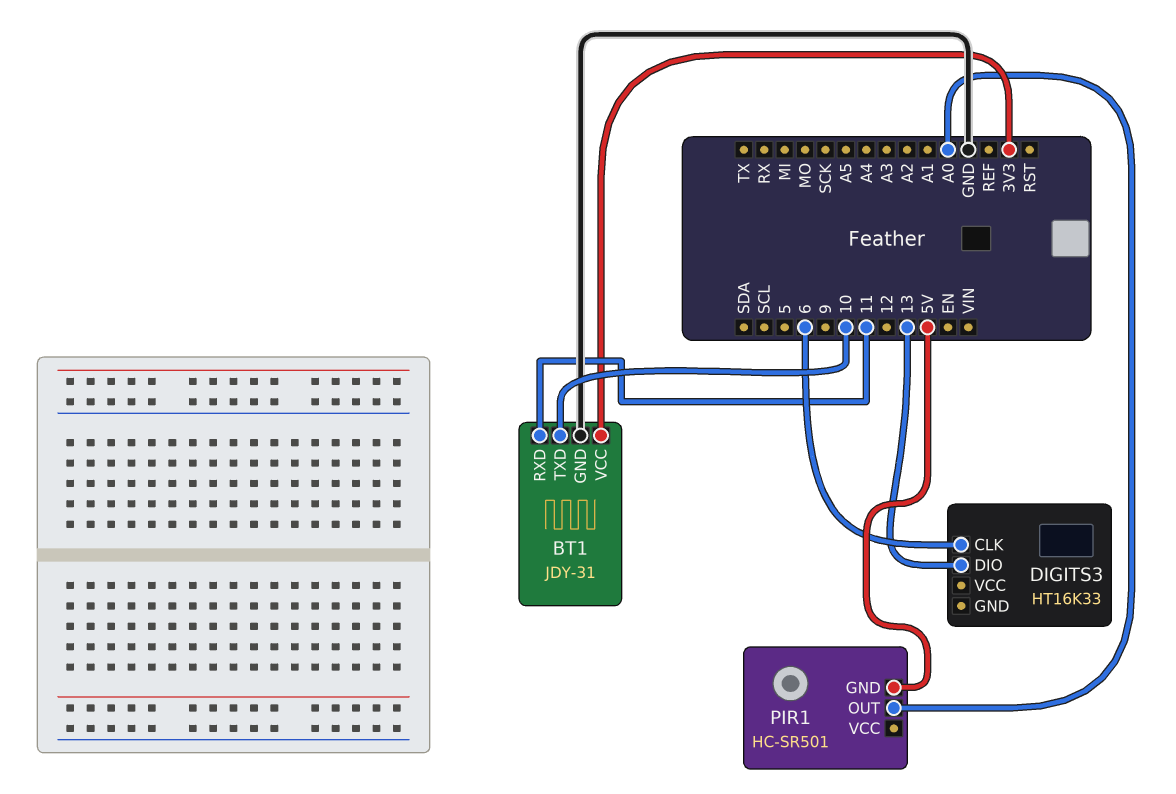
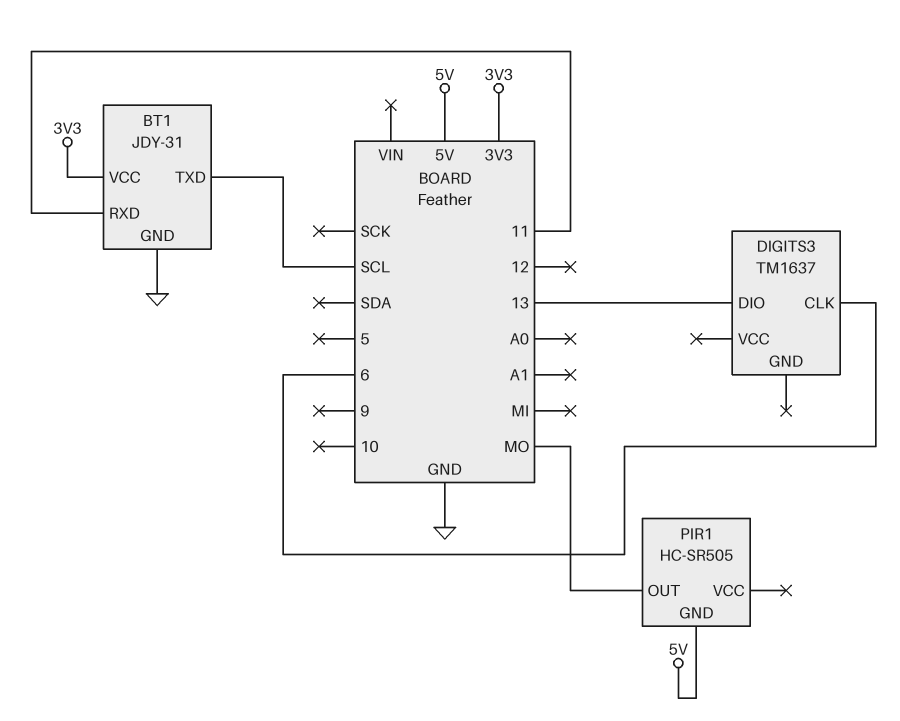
BT1 pin TXD: 10 -> SCL
DIGITS3: HT16K33 -> TM1637
PIR1: HC-SR501 -> HC-SR505
PIR1 pin OUT: A0 -> MO

